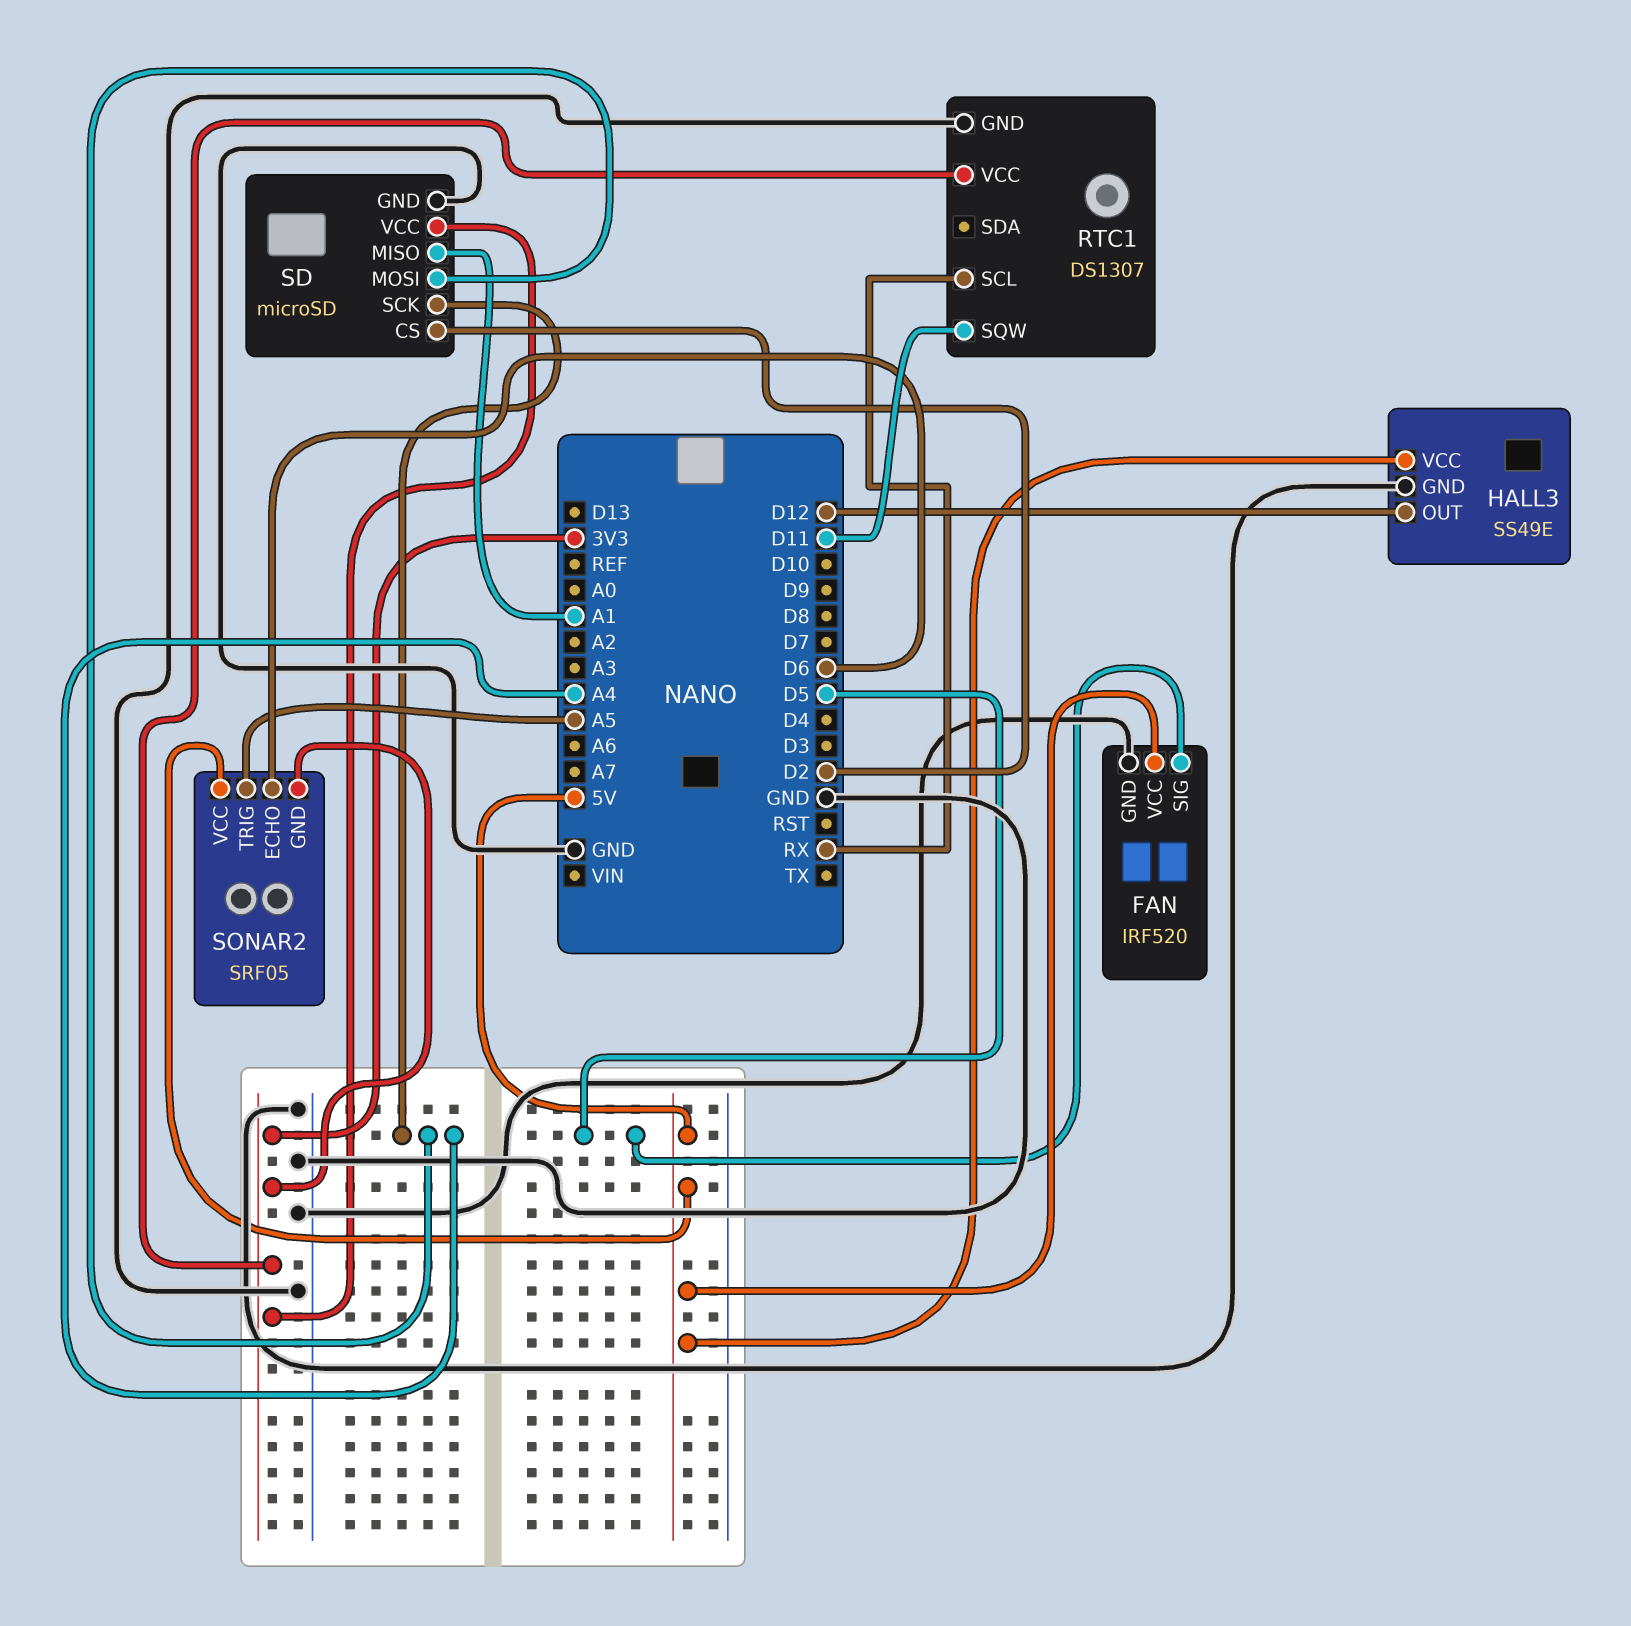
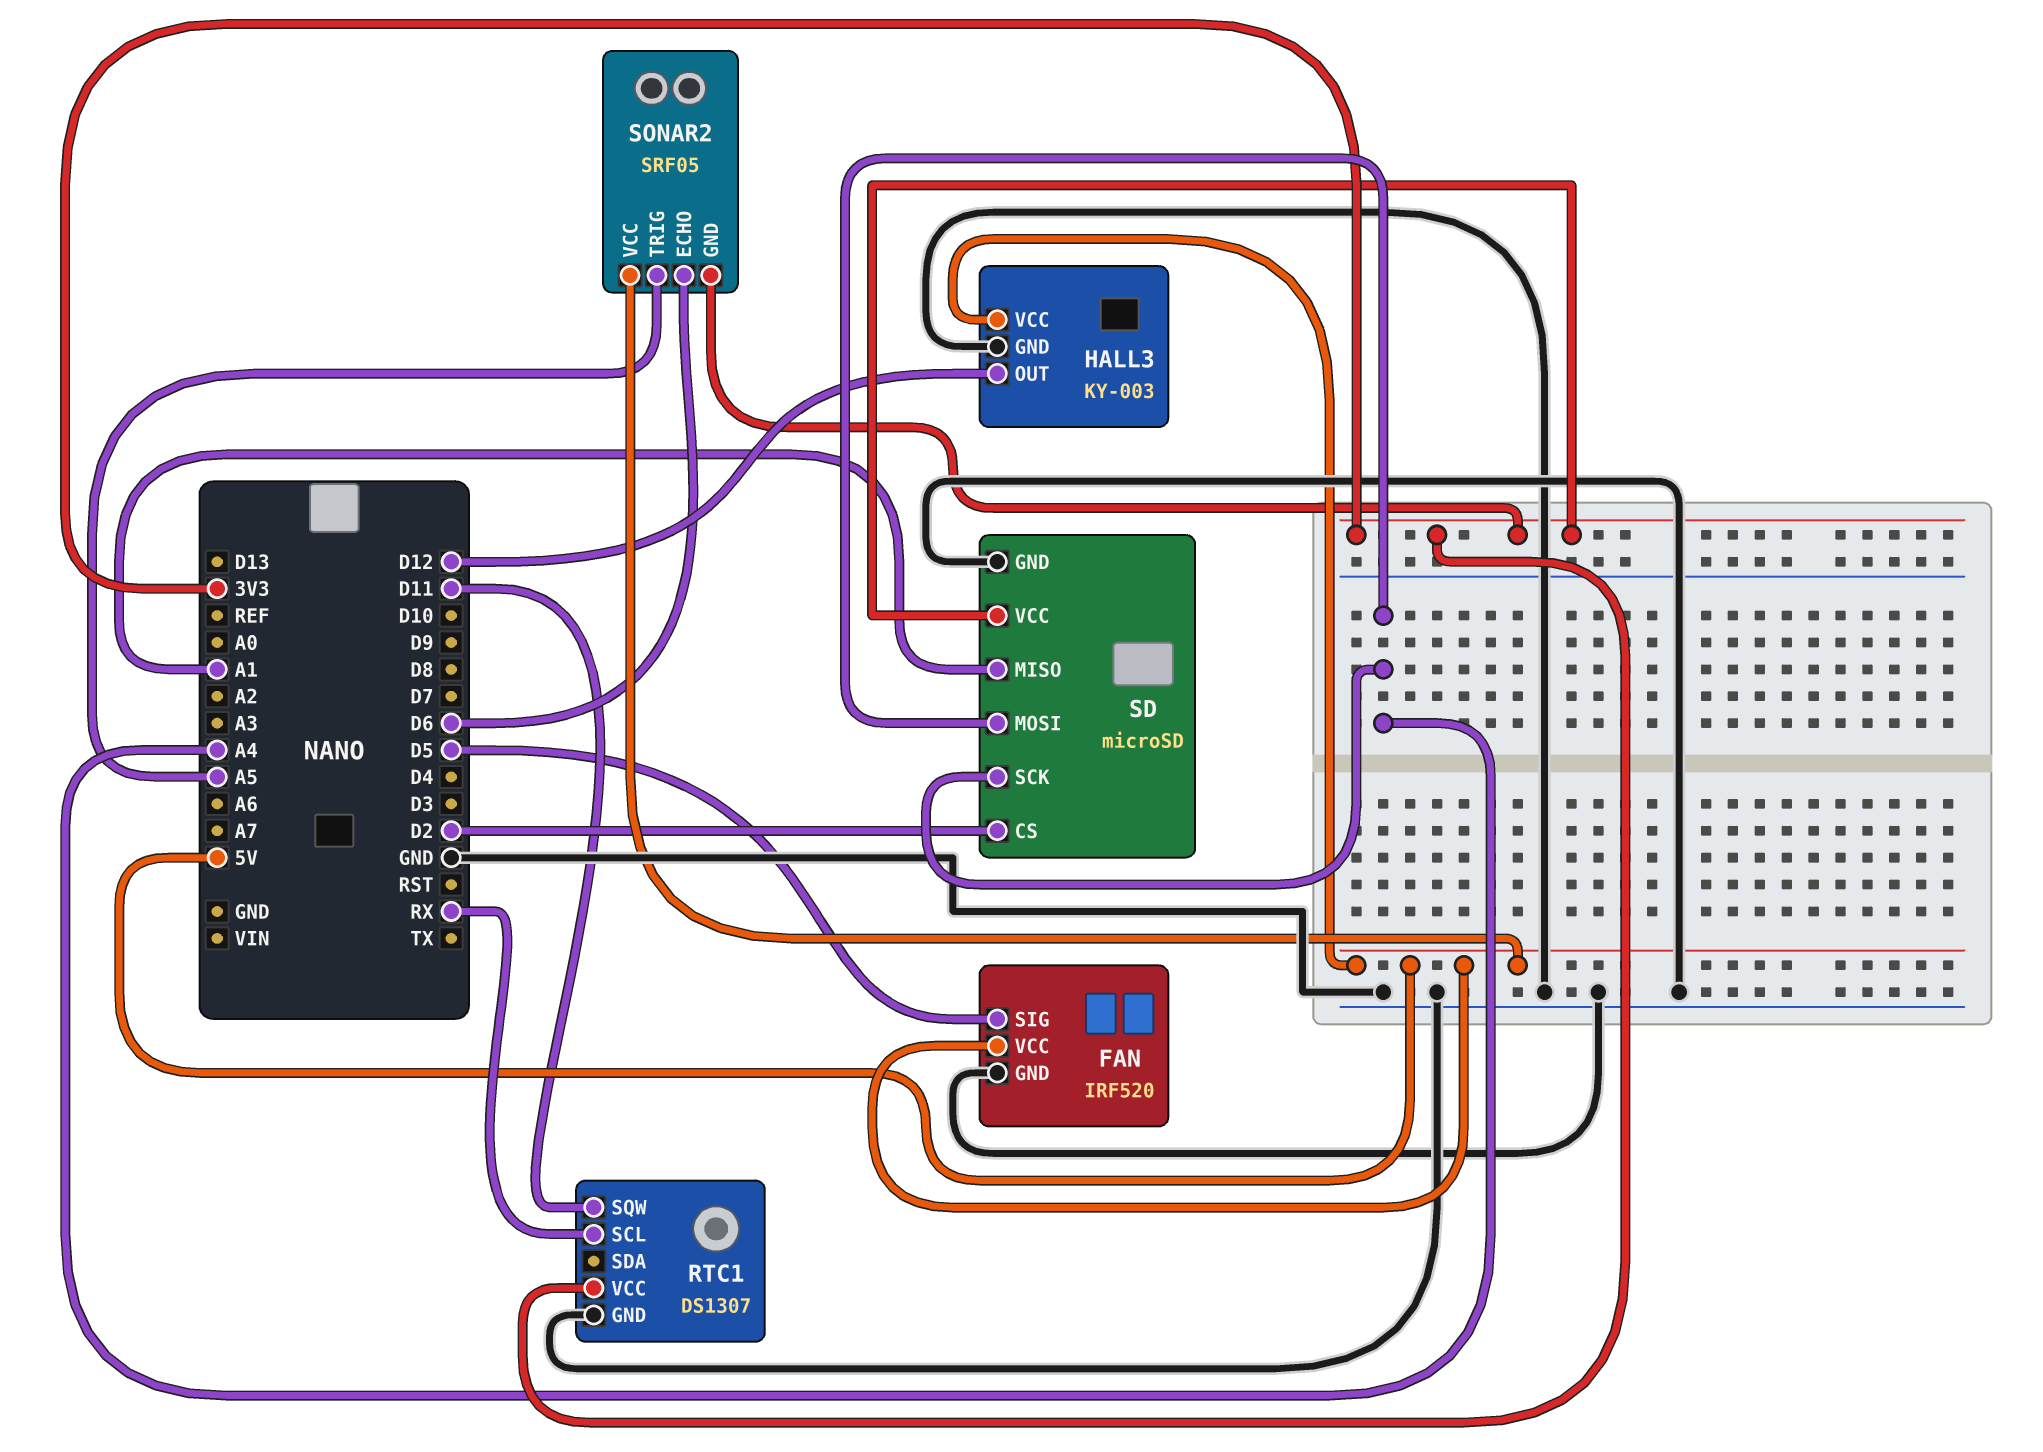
HALL3: SS49E -> KY-003

